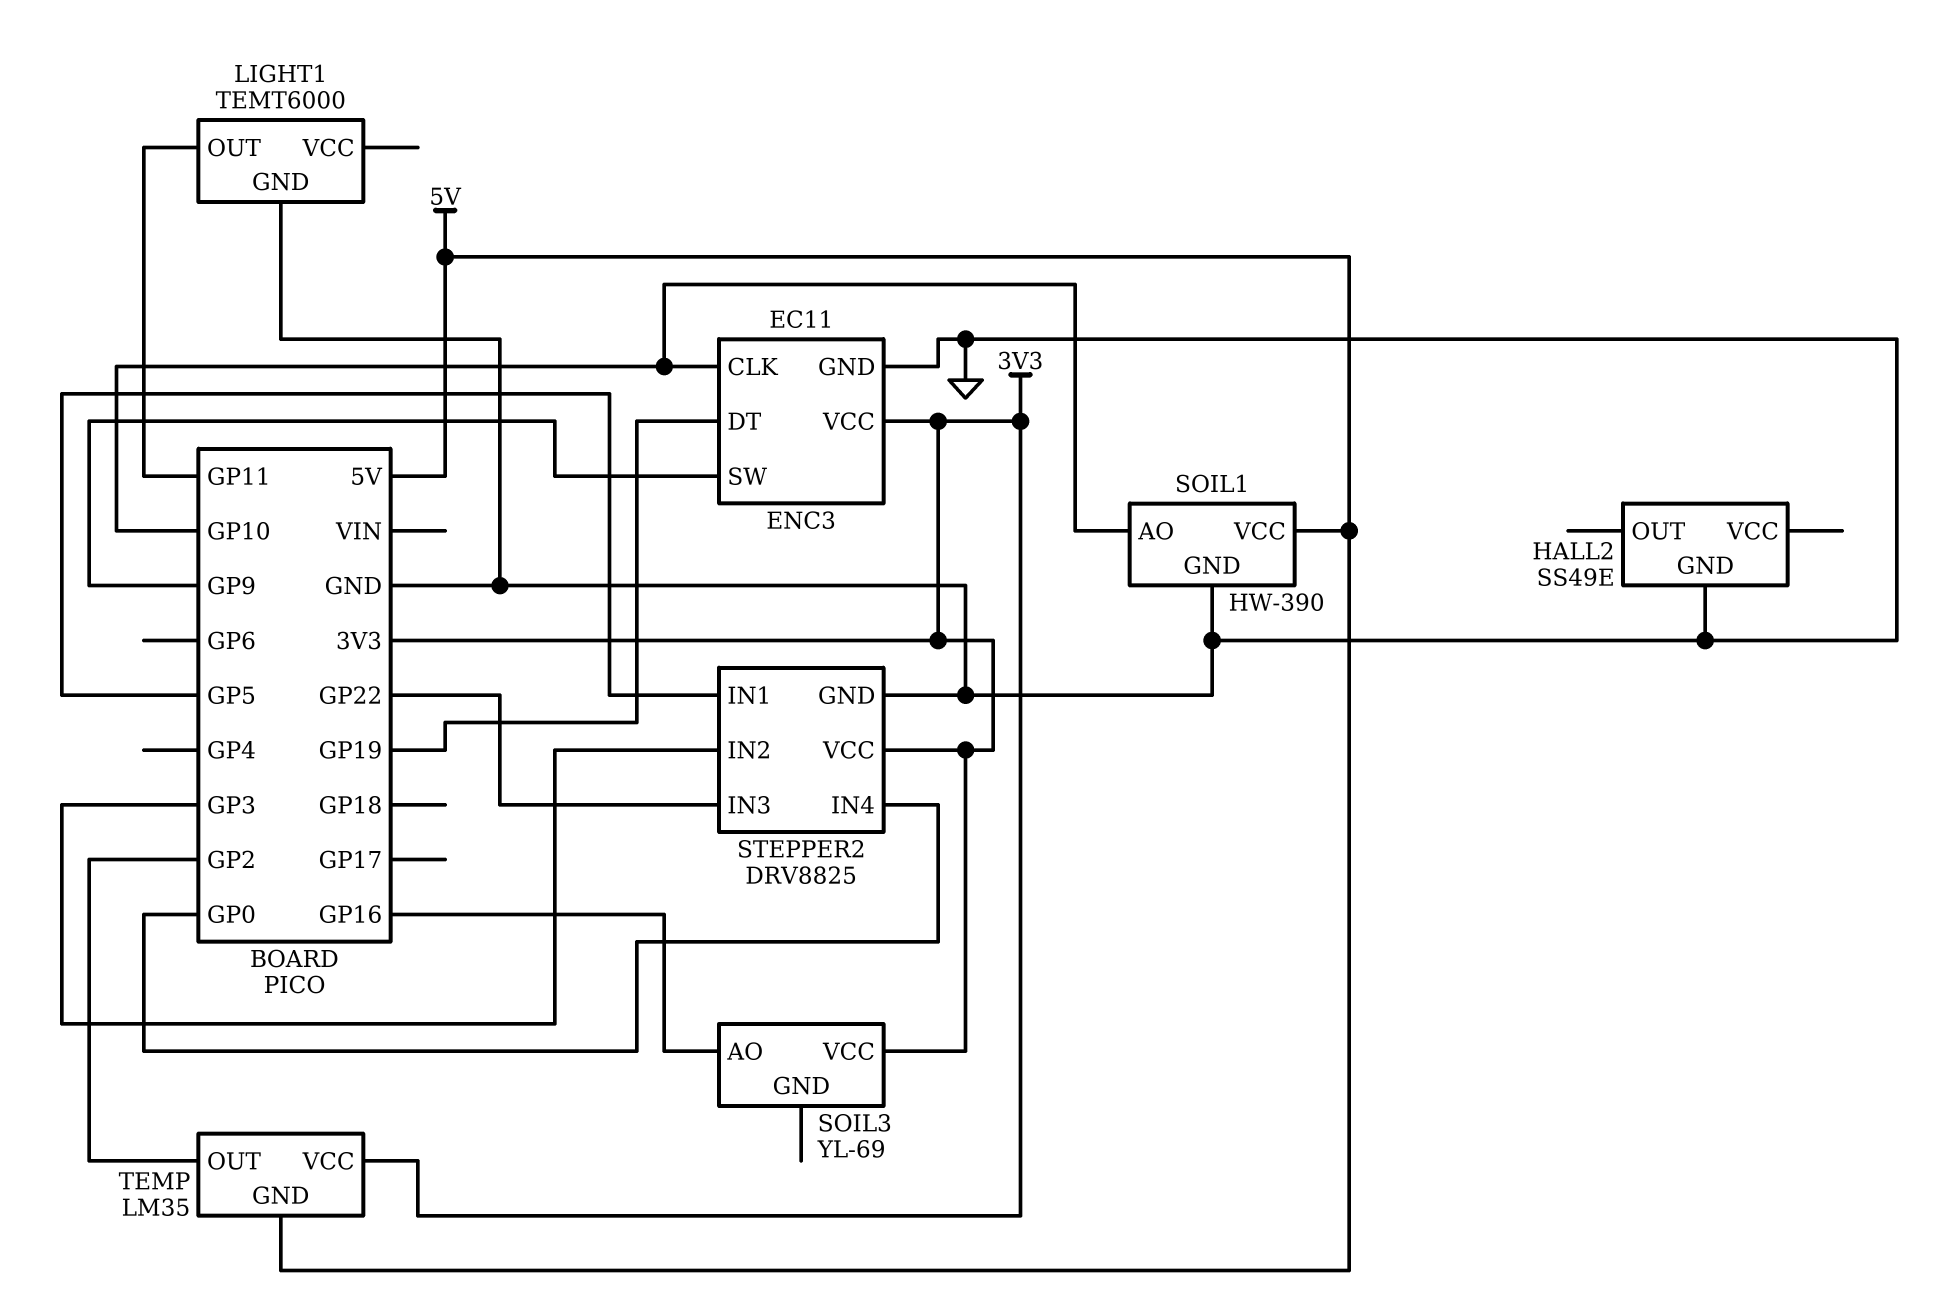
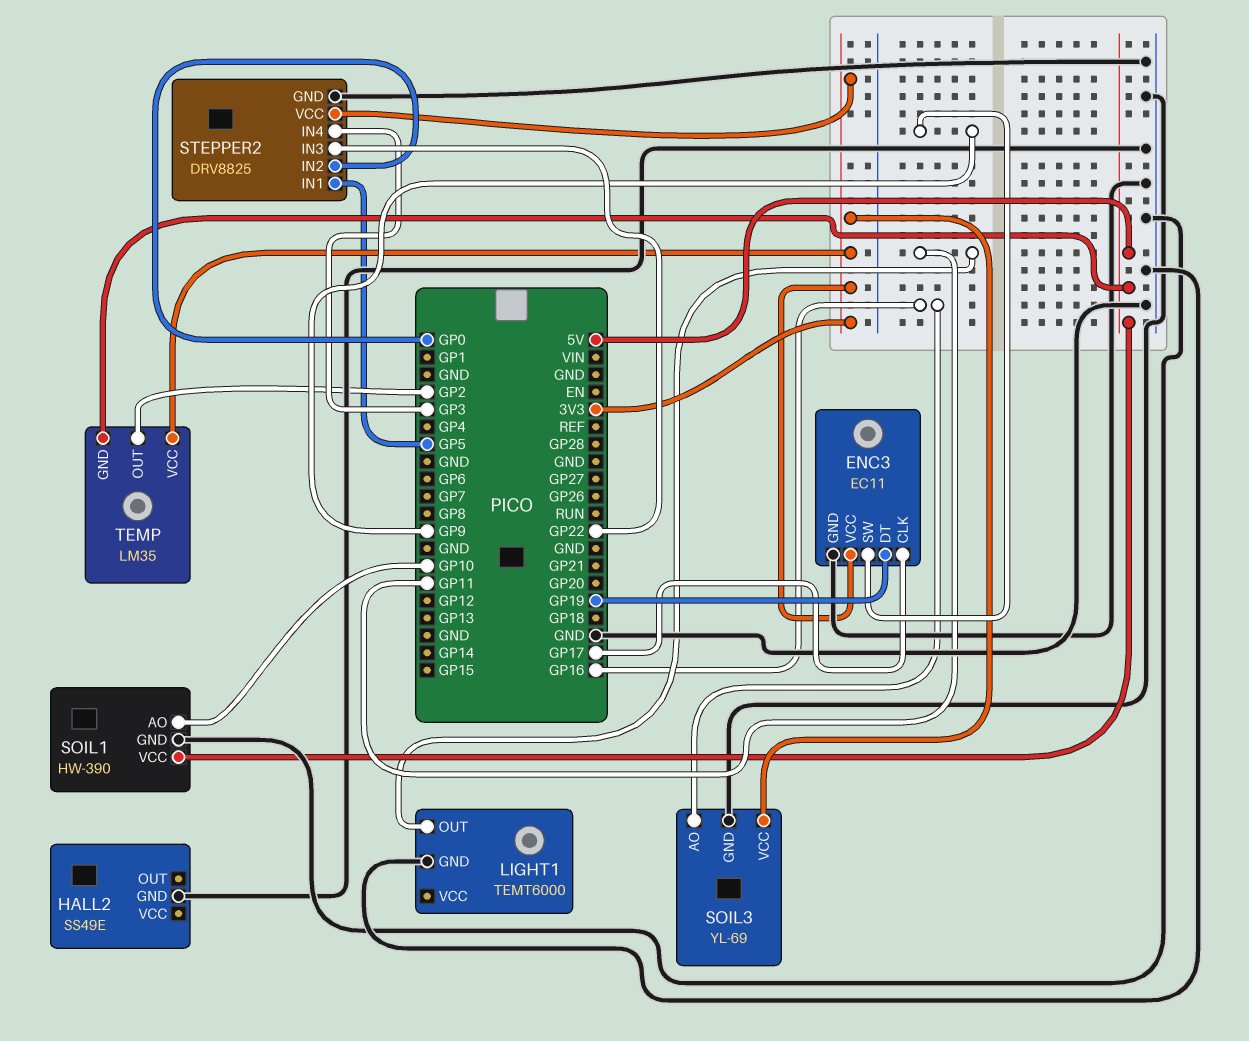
ENC3 pin CLK: GP10 -> GP17
SOIL3 pin GND: none -> GND
STEPPER2 pin IN2: GP3 -> GP0
STEPPER2 pin IN4: GP0 -> GP3

